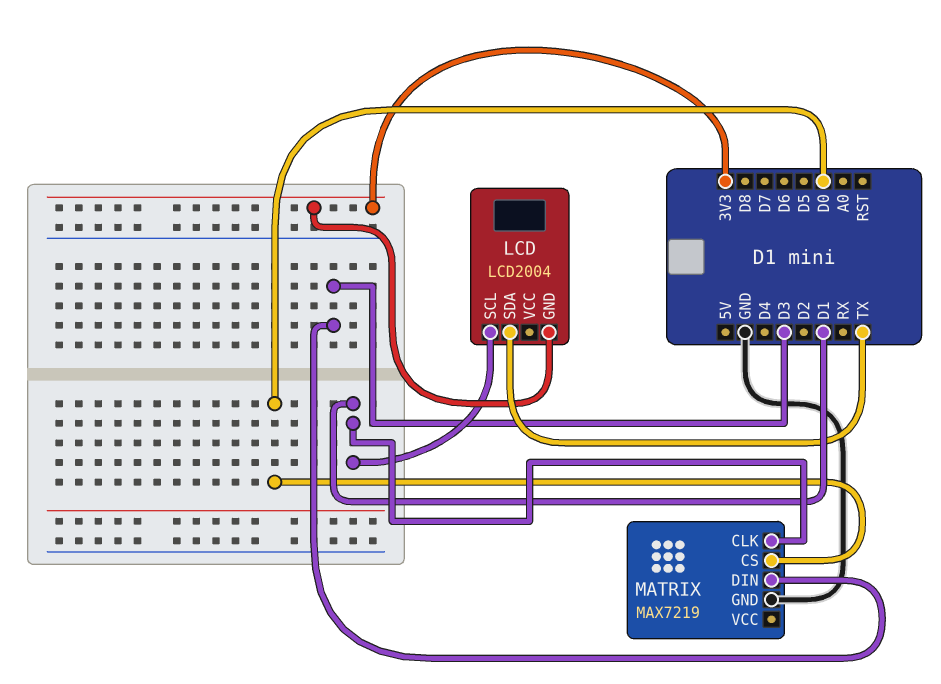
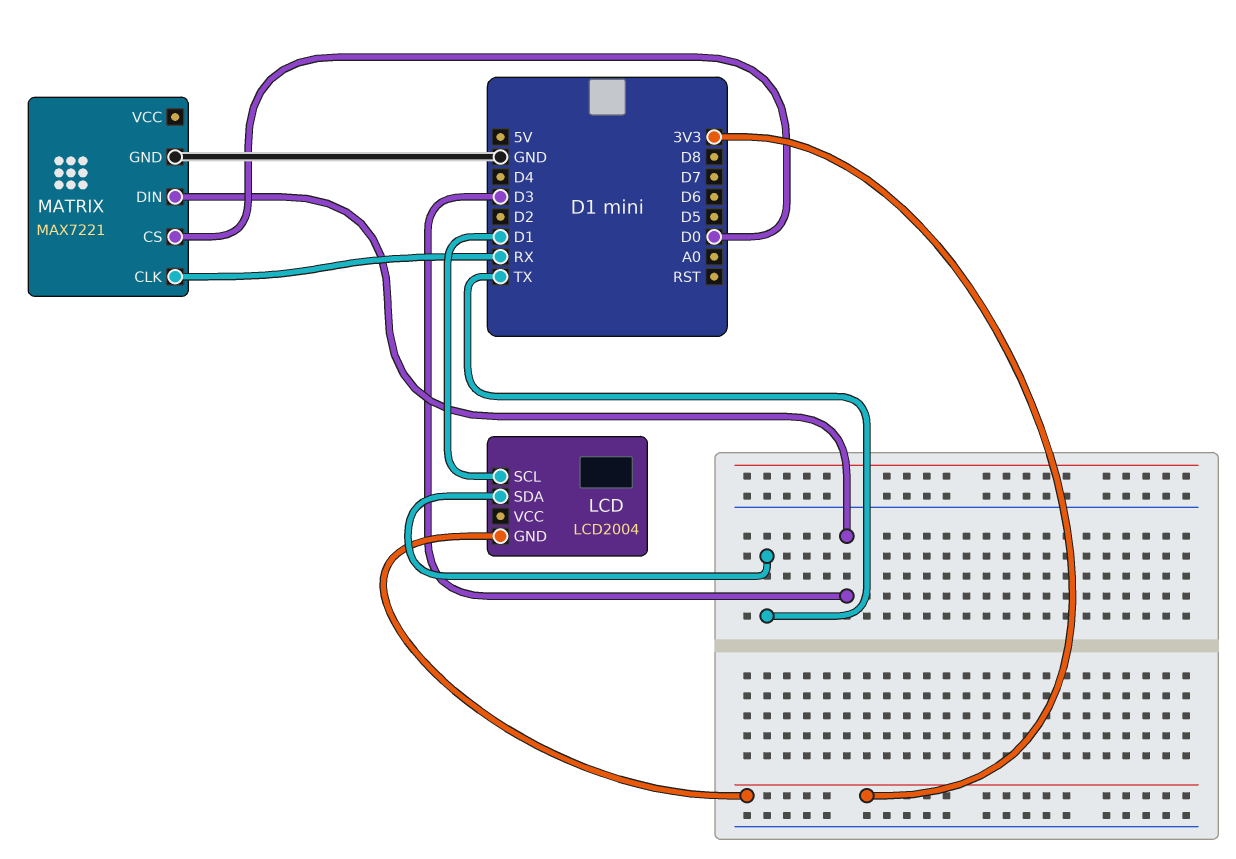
MATRIX: MAX7219 -> MAX7221
MATRIX pin CLK: D1 -> RX

